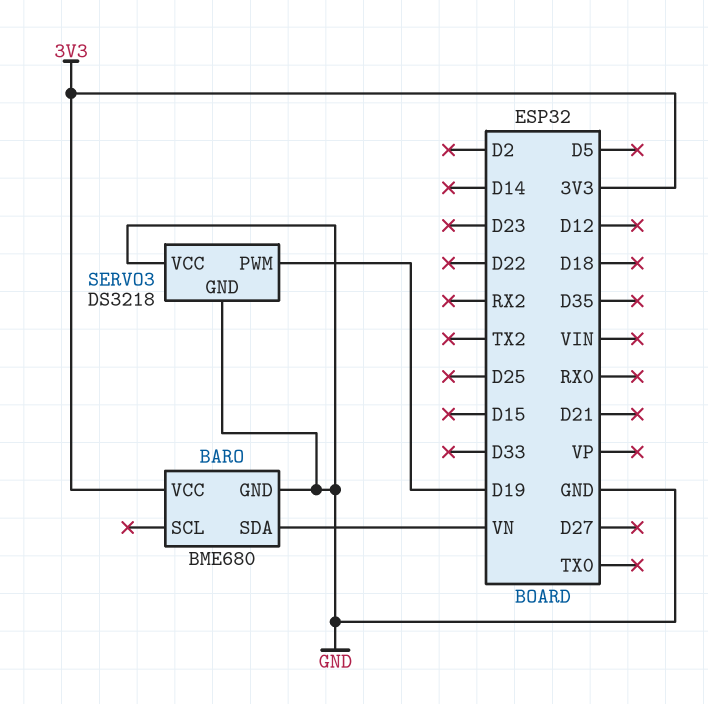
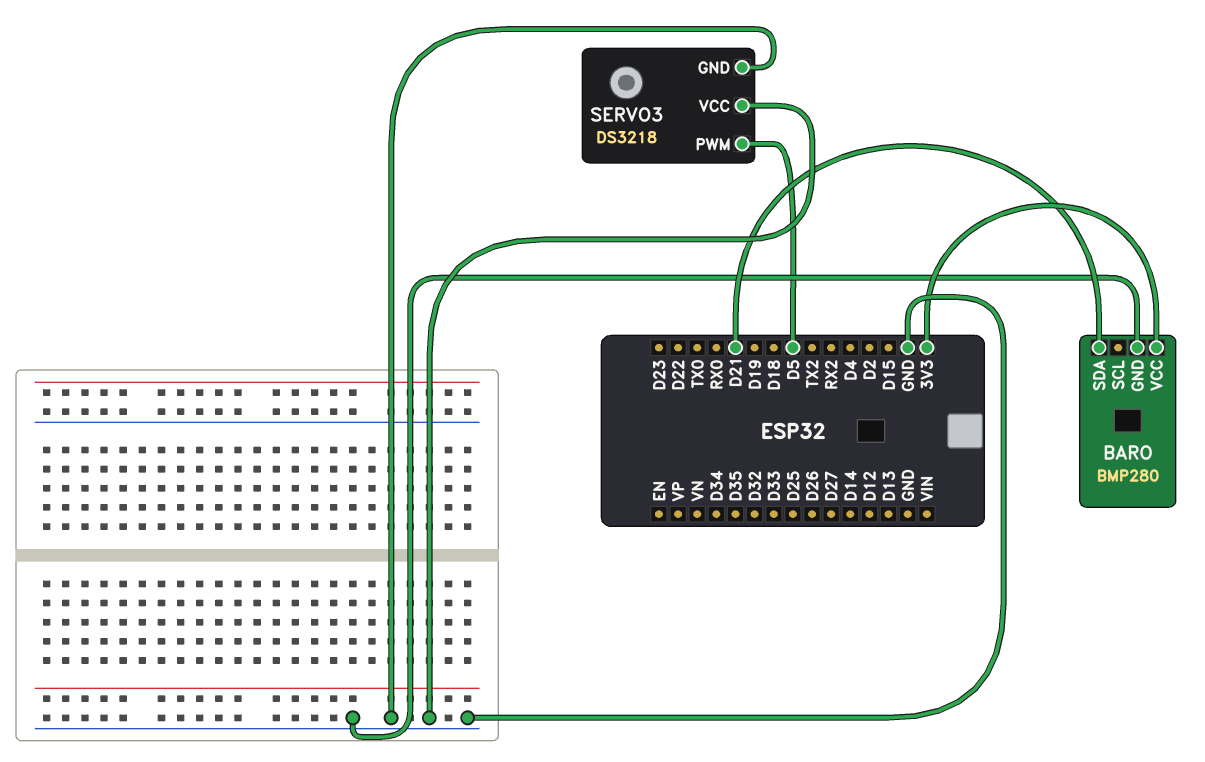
BARO: BME680 -> BMP280
BARO pin SDA: VN -> D21
SERVO3 pin PWM: D19 -> D5

